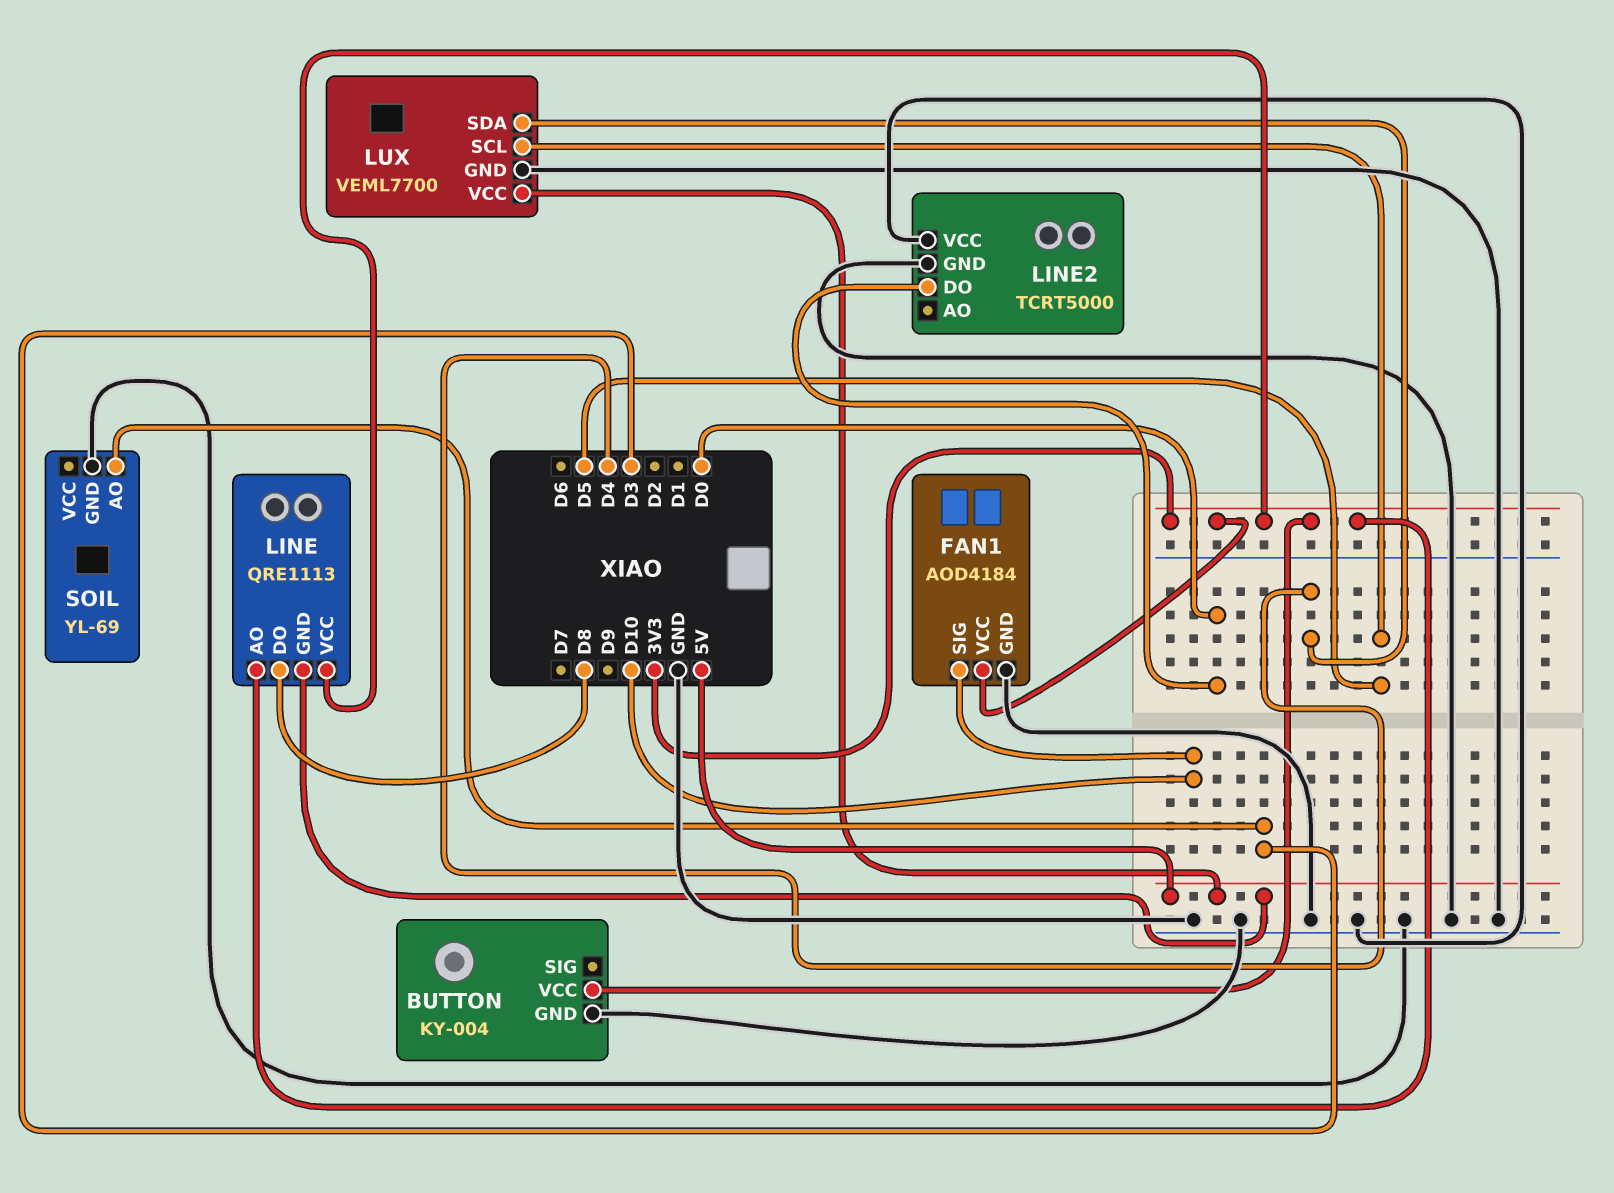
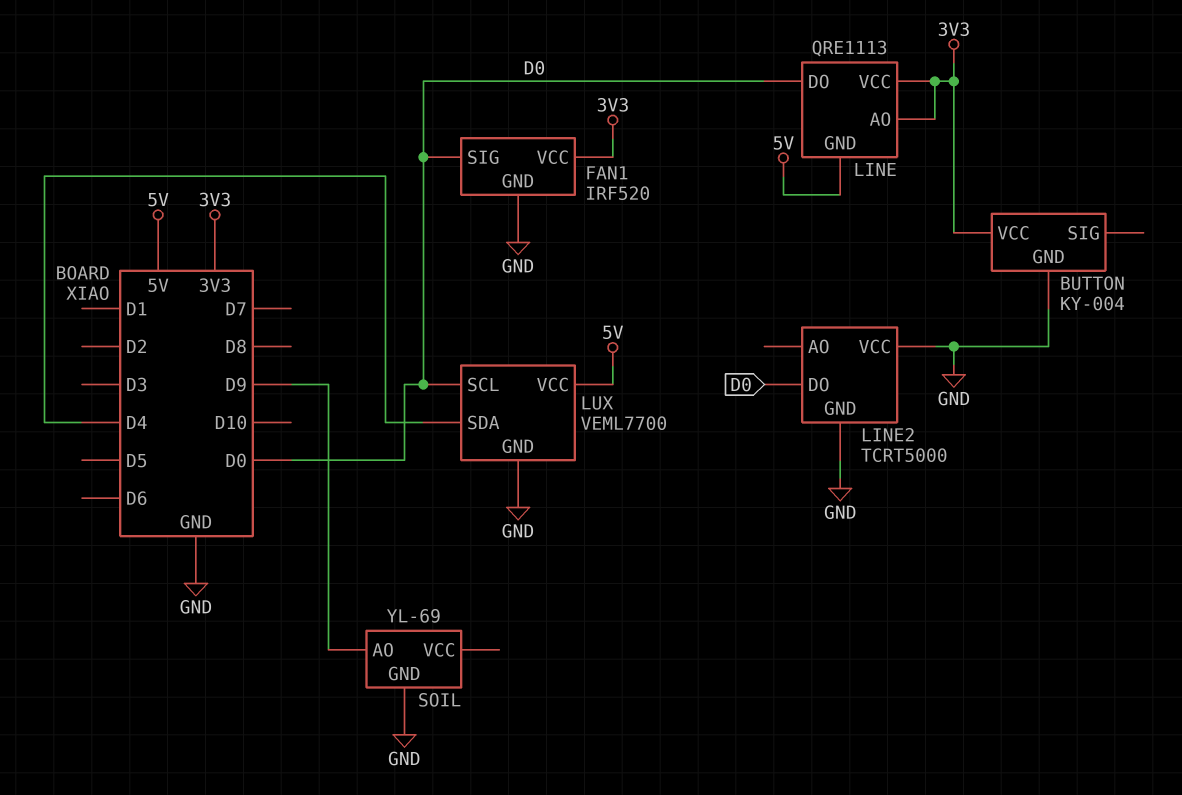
FAN1: AOD4184 -> IRF520
FAN1 pin SIG: D10 -> D0
LINE pin DO: D8 -> D0
LUX pin SCL: D5 -> D0
SOIL pin AO: D3 -> D9

